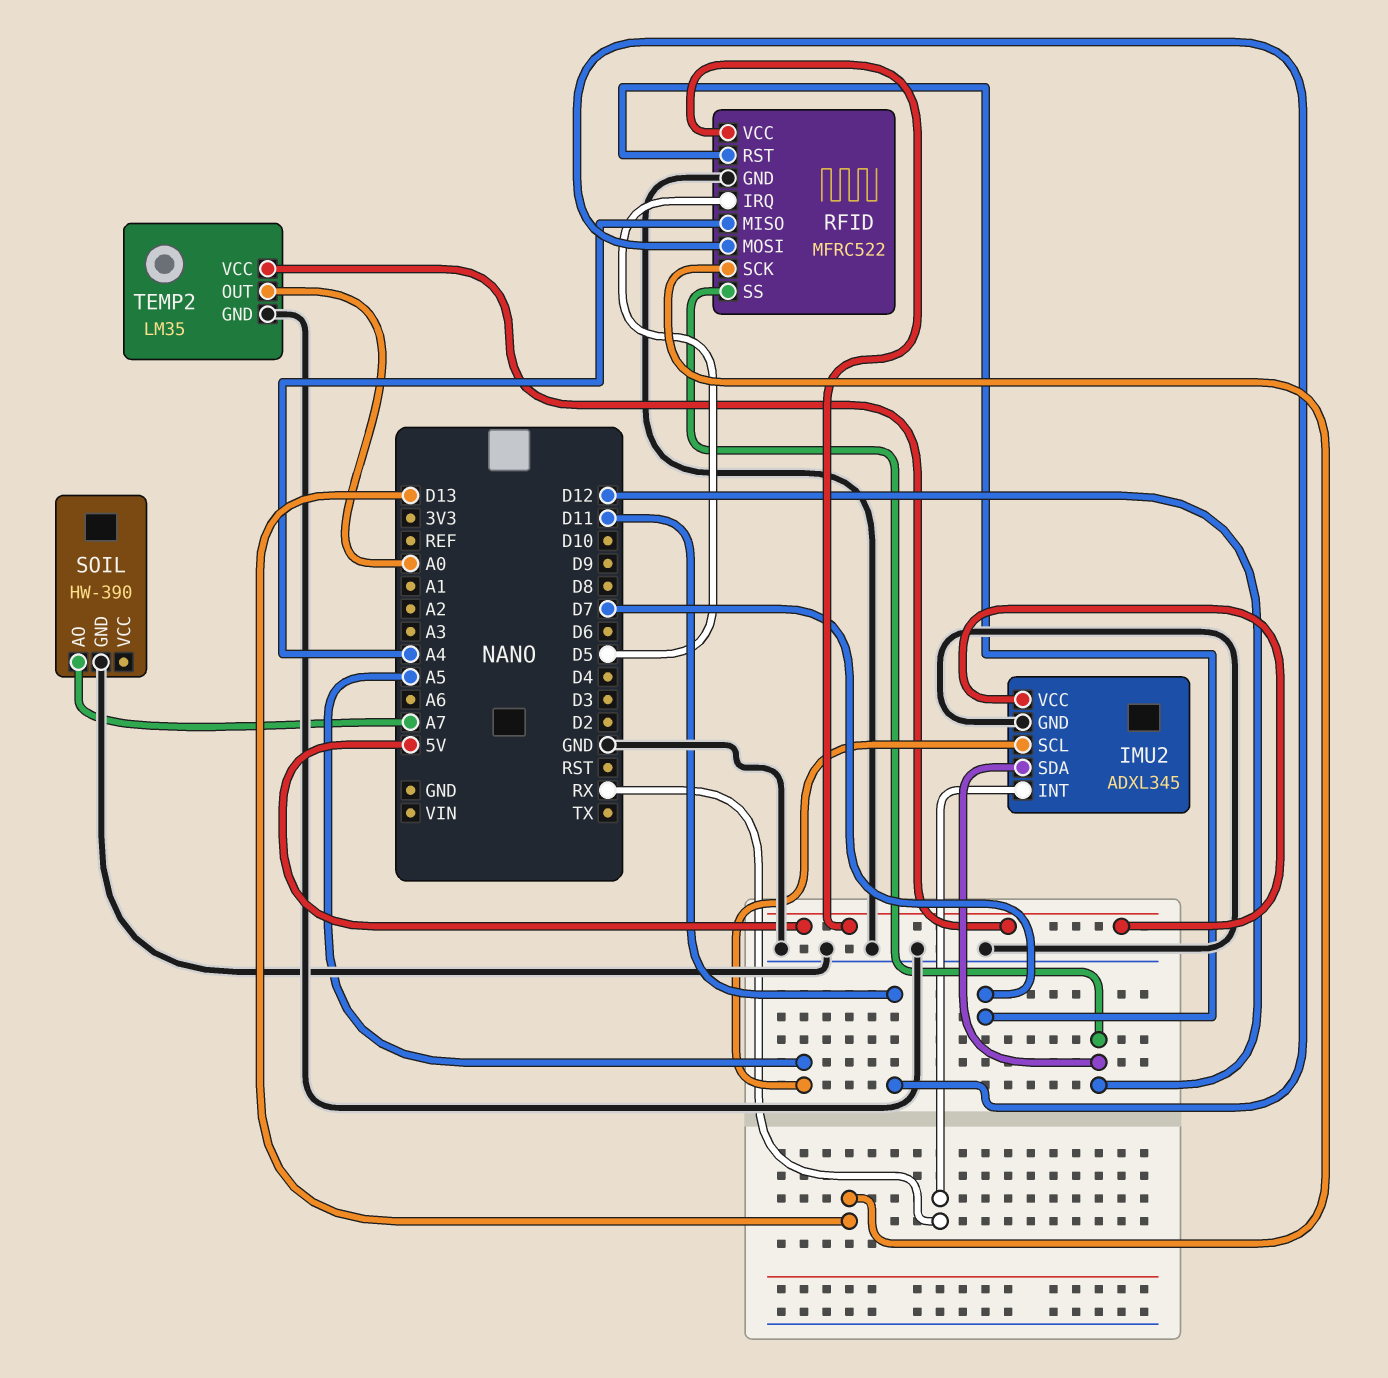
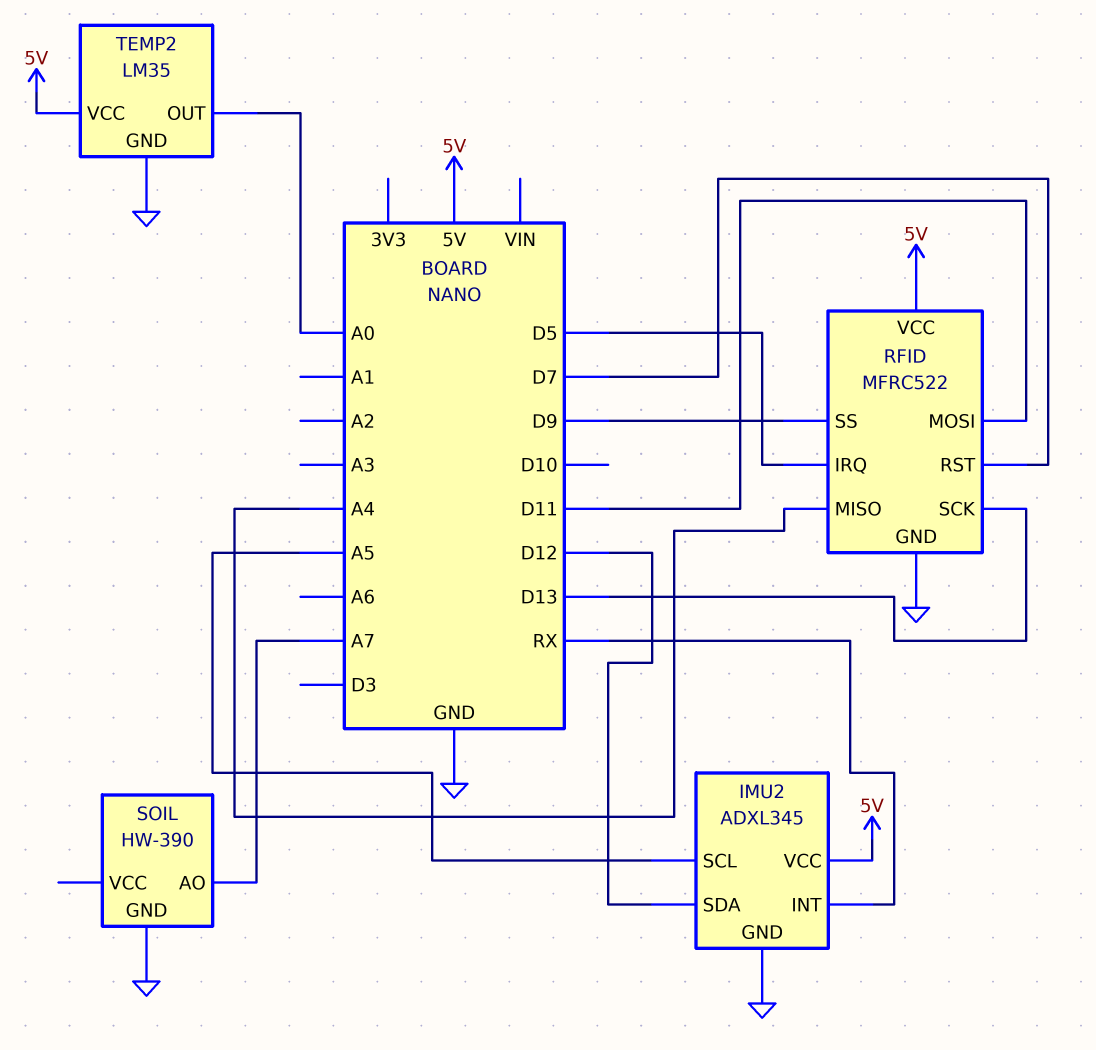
RFID pin SS: D12 -> D9

